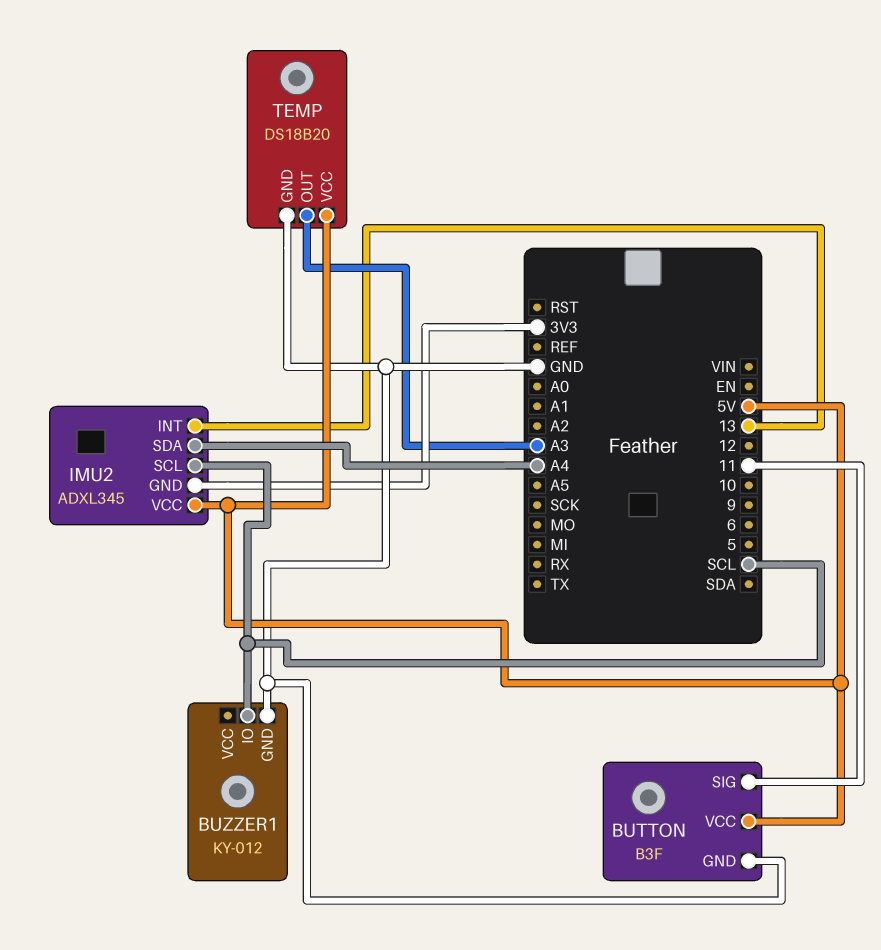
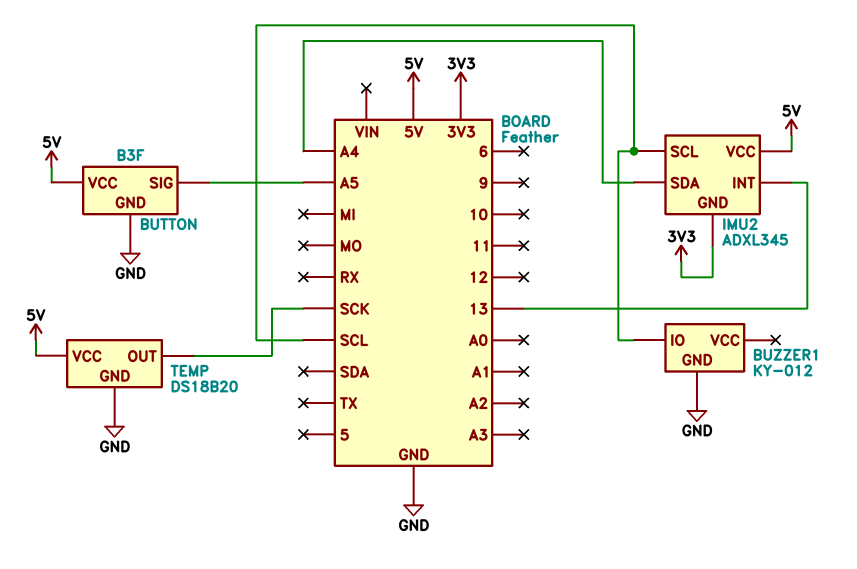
BUTTON pin SIG: 11 -> A5
TEMP pin OUT: A3 -> SCK

